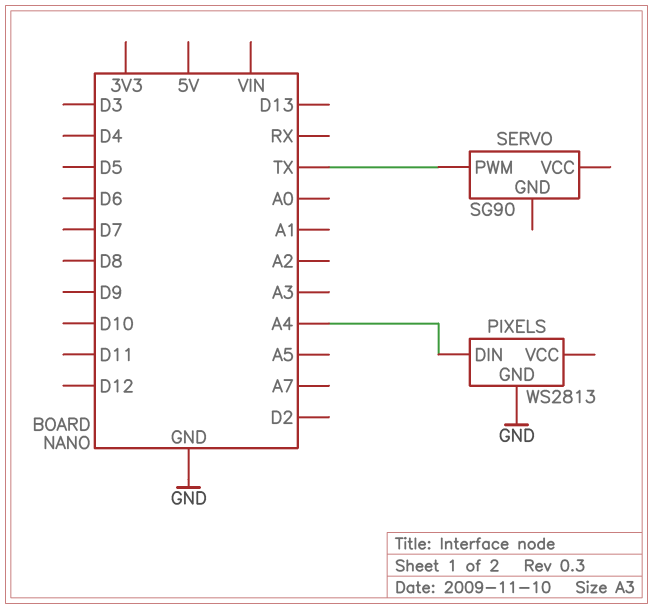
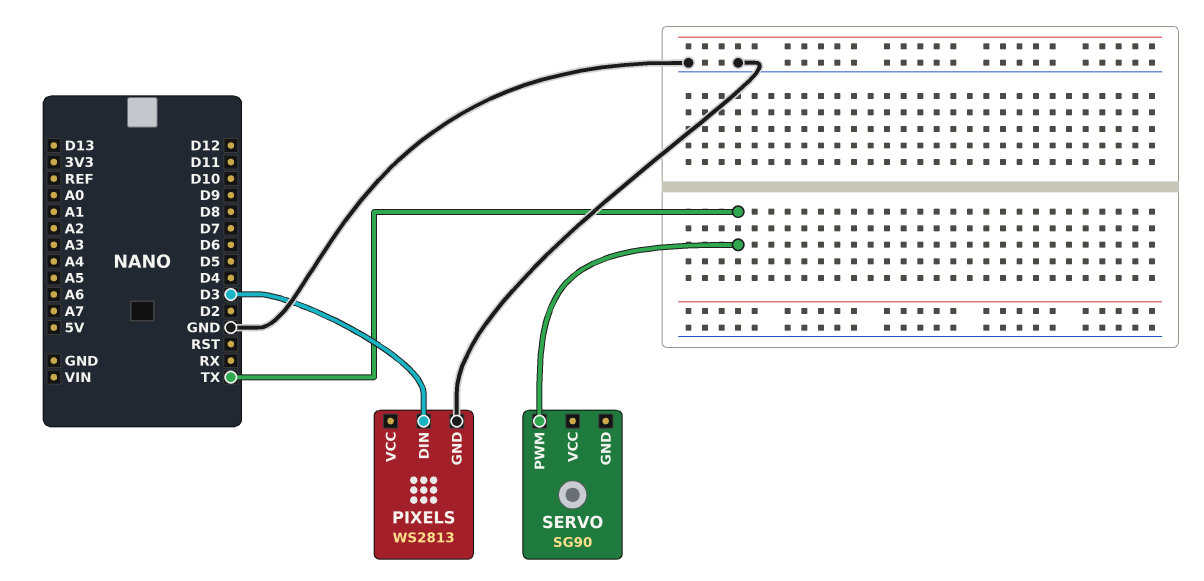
PIXELS pin DIN: A4 -> D3

